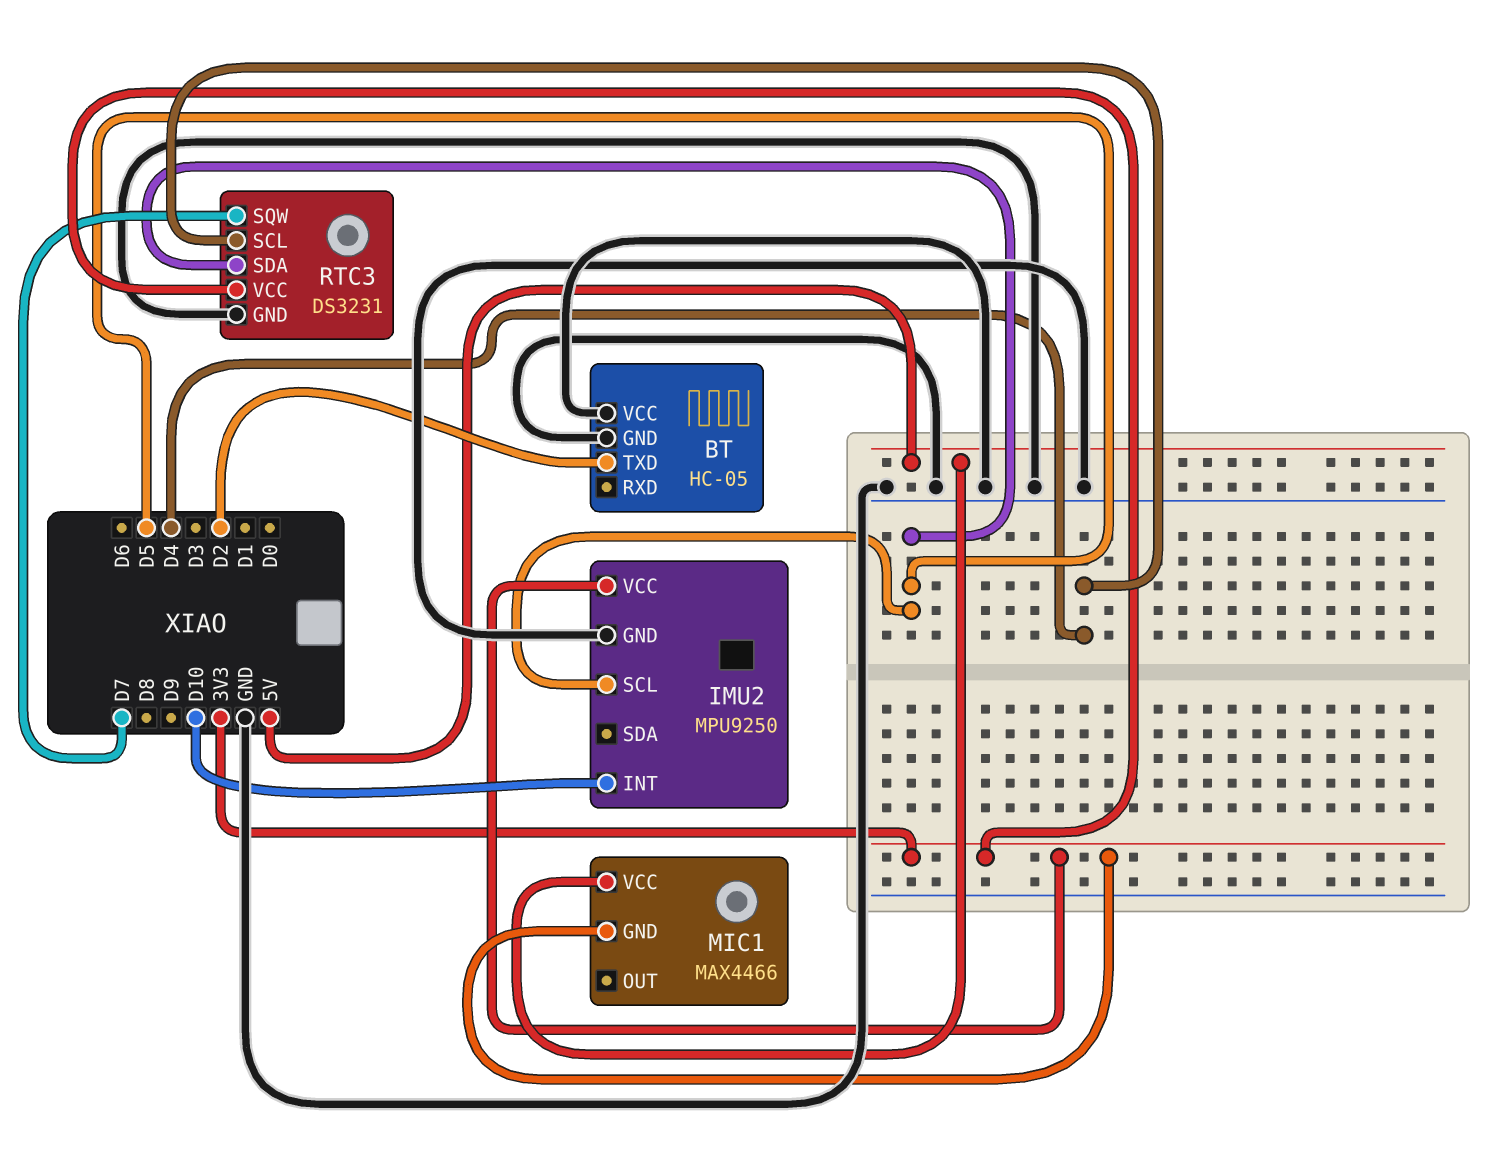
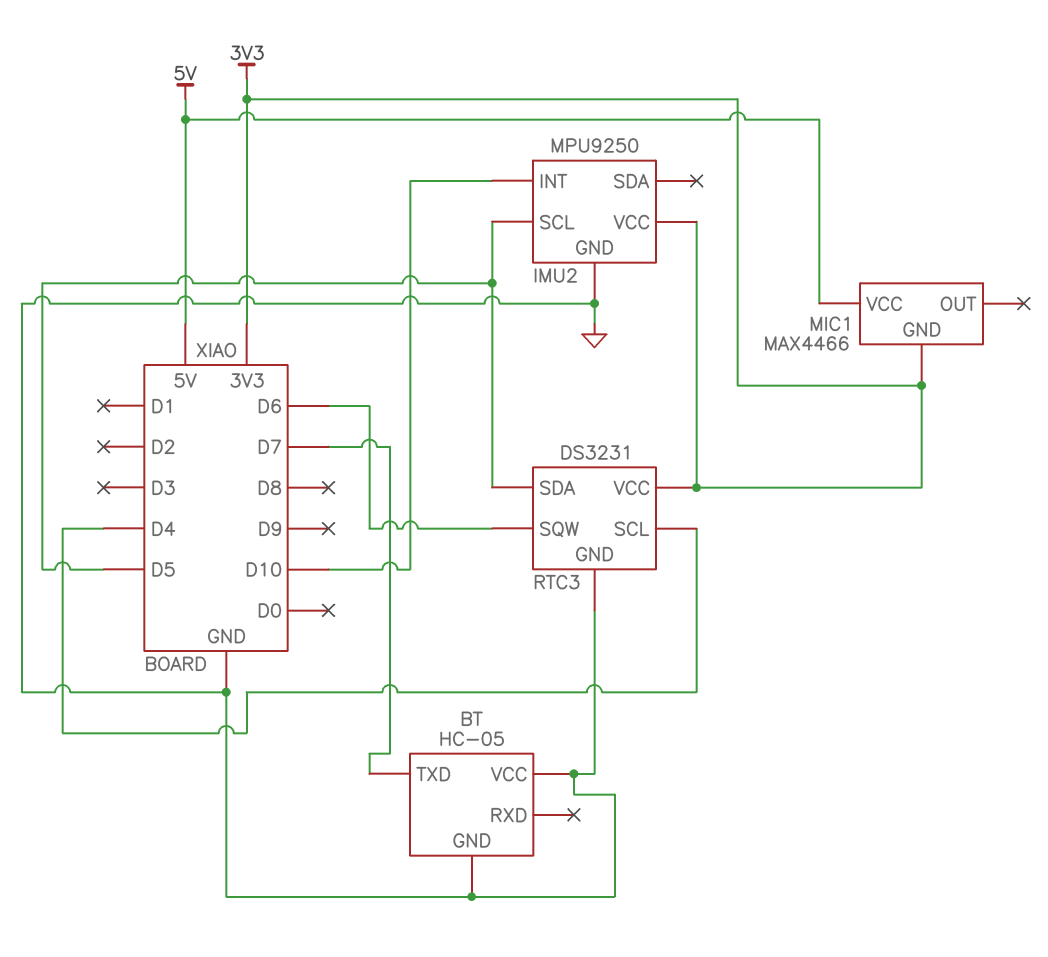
BT pin TXD: D2 -> D7
RTC3 pin SQW: D7 -> D6

